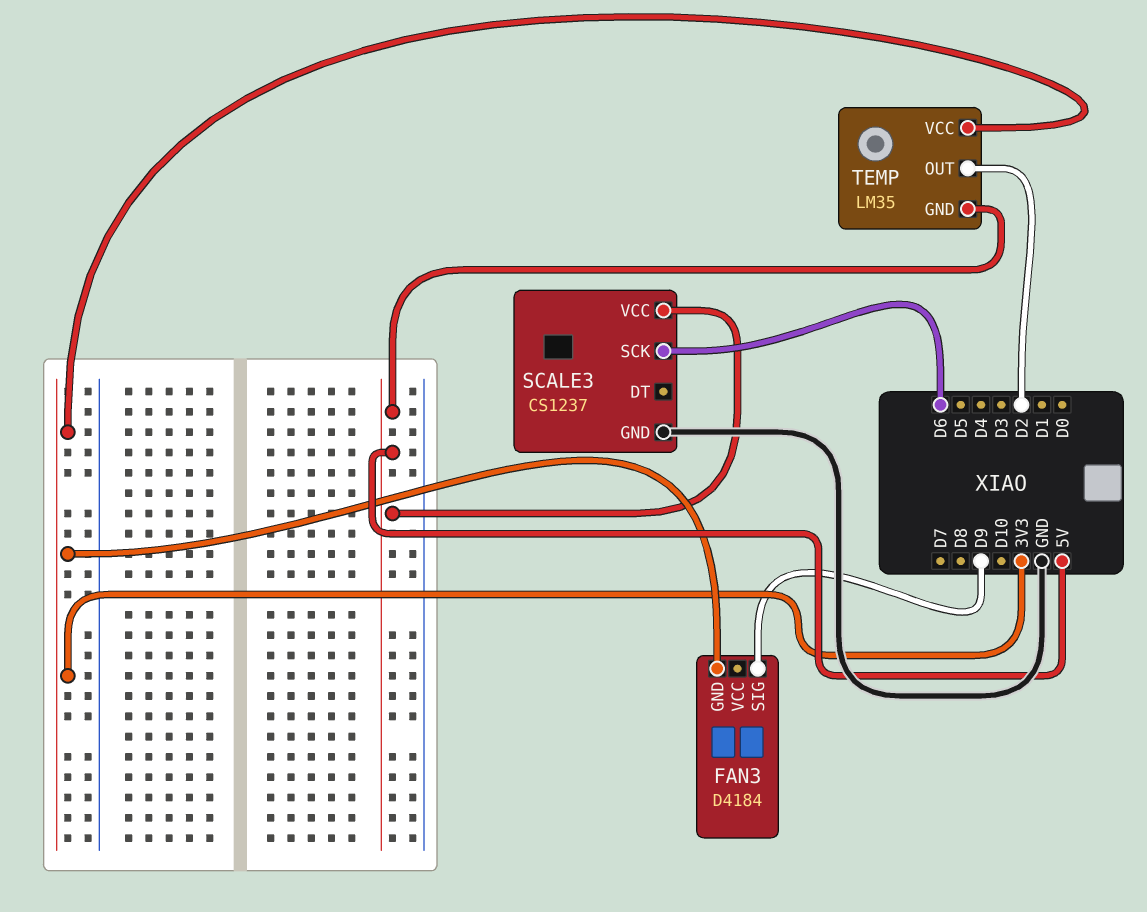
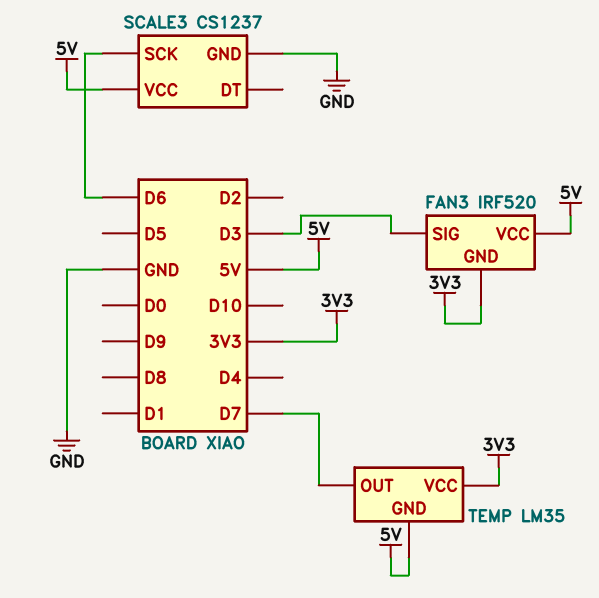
FAN3: D4184 -> IRF520
FAN3 pin SIG: D9 -> D3
FAN3 pin VCC: none -> 5V
TEMP pin OUT: D2 -> D7

